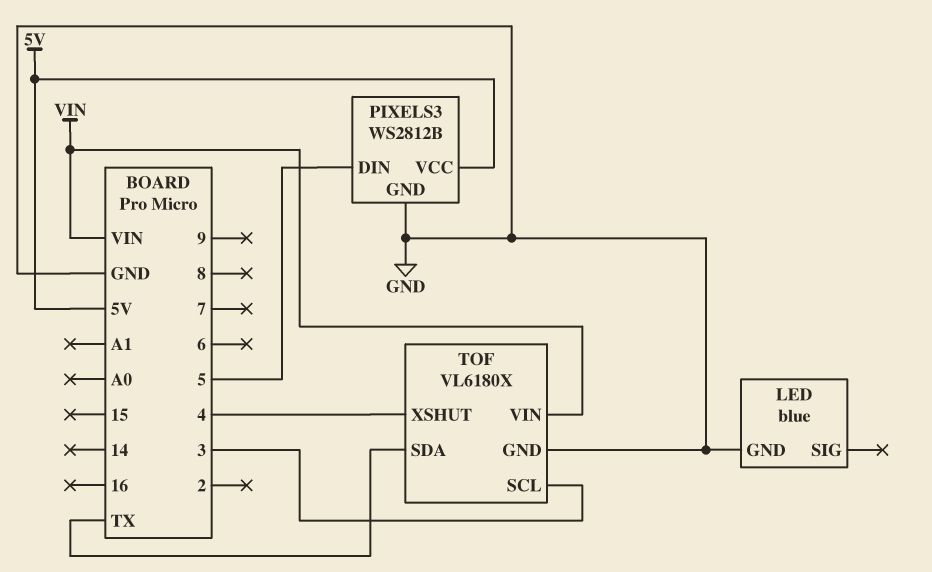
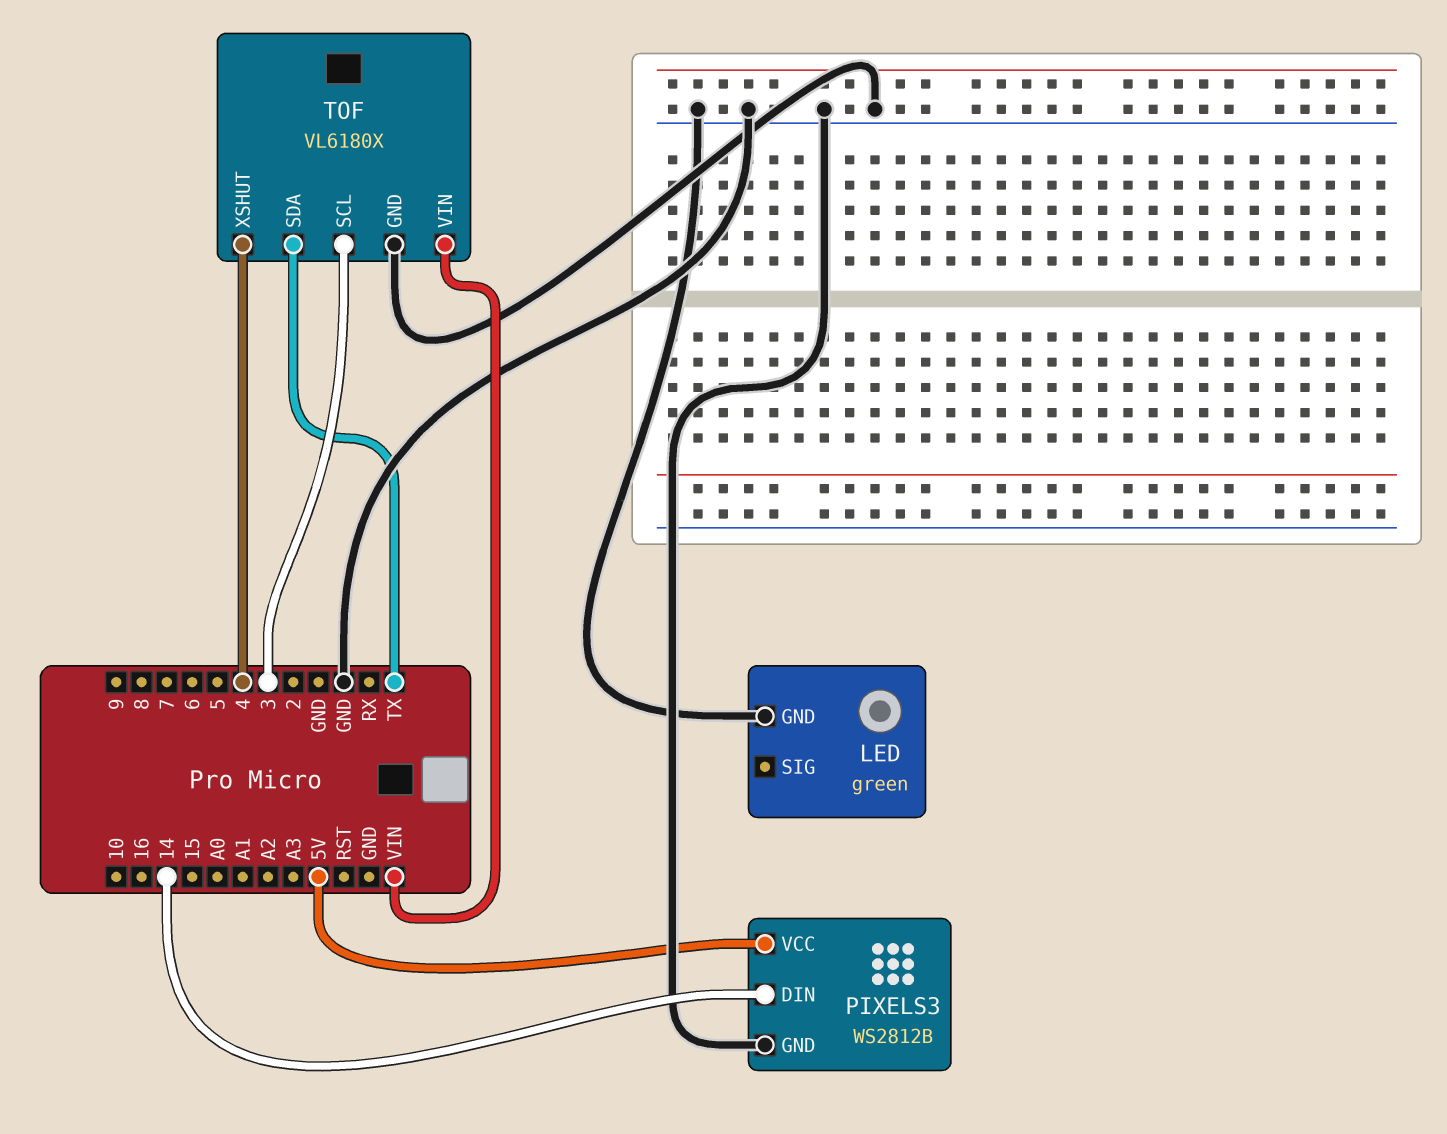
LED: blue -> green
PIXELS3 pin DIN: 5 -> 14

